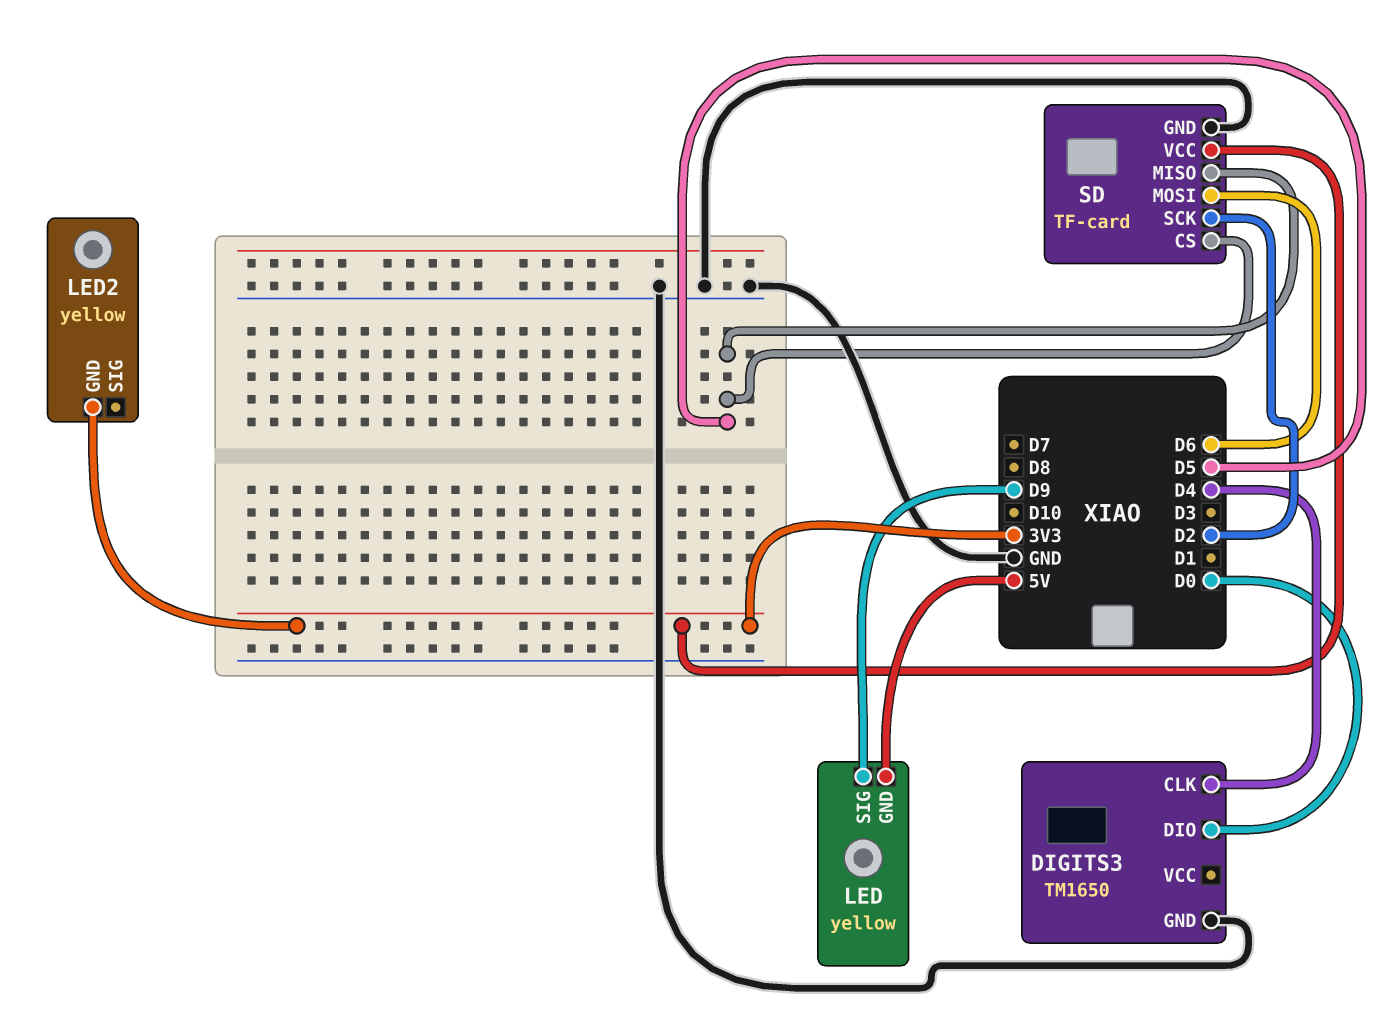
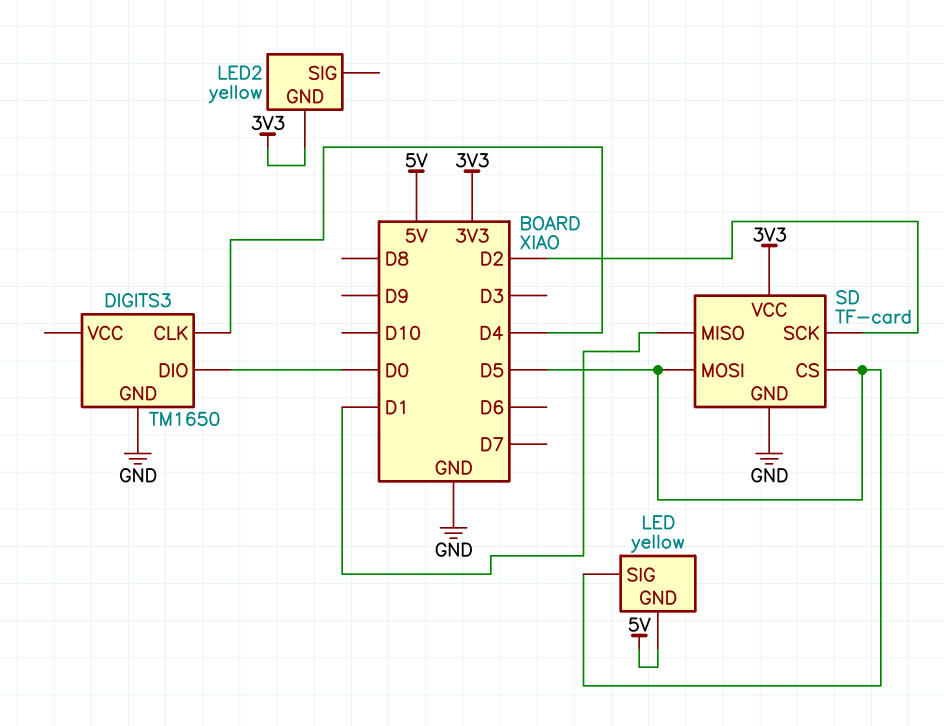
LED pin SIG: D9 -> D5
SD pin MISO: D5 -> D1
SD pin MOSI: D6 -> D5

